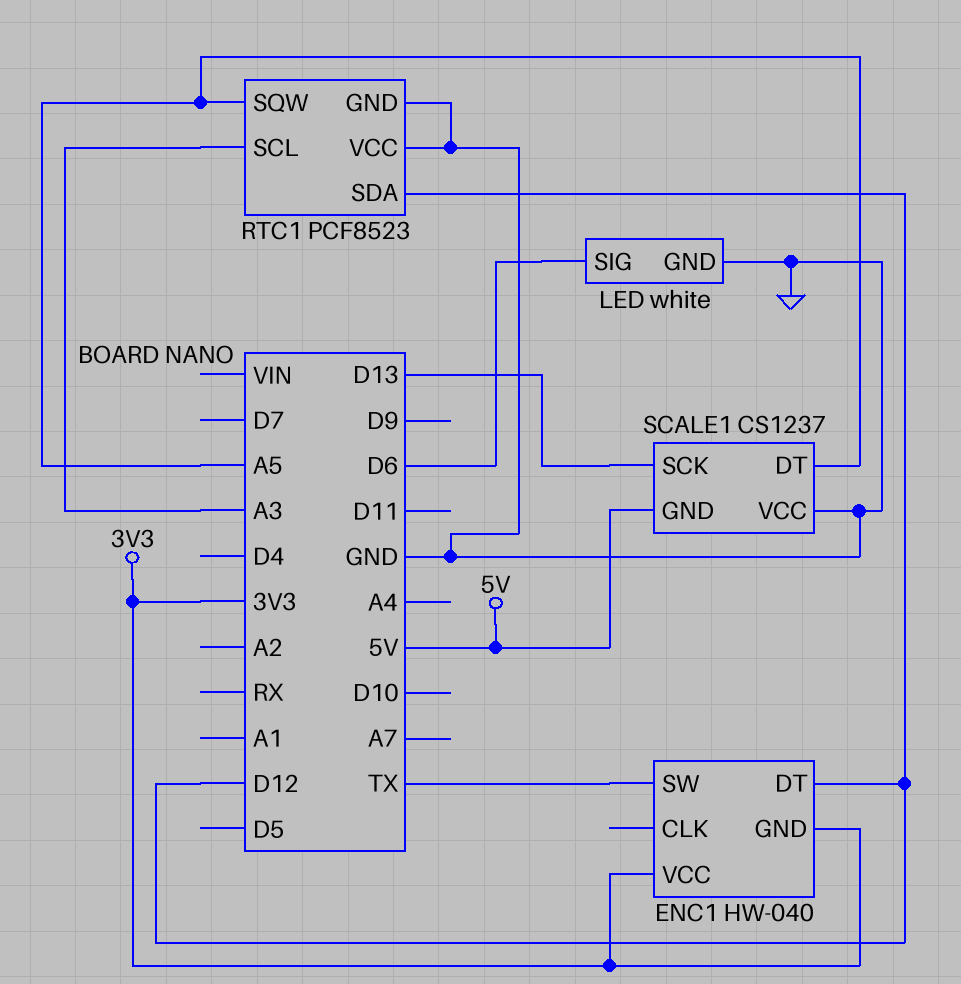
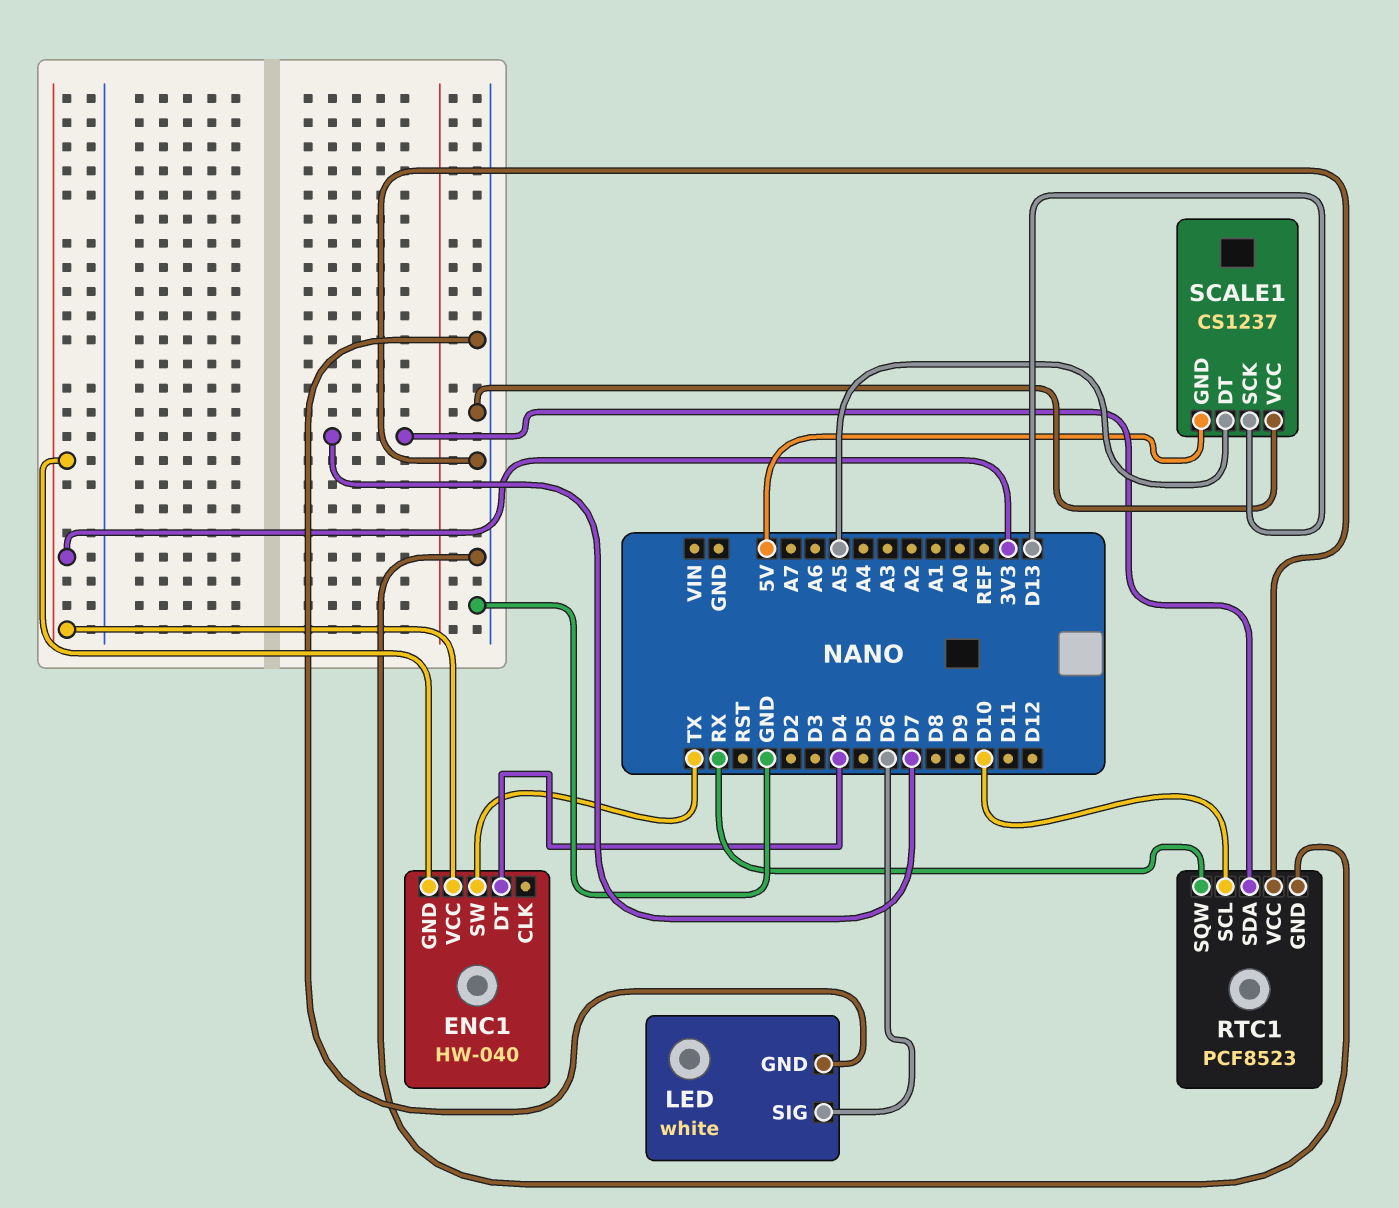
ENC1 pin DT: D12 -> D4
RTC1 pin SCL: A3 -> D10
RTC1 pin SDA: D12 -> D7
RTC1 pin SQW: A5 -> RX

